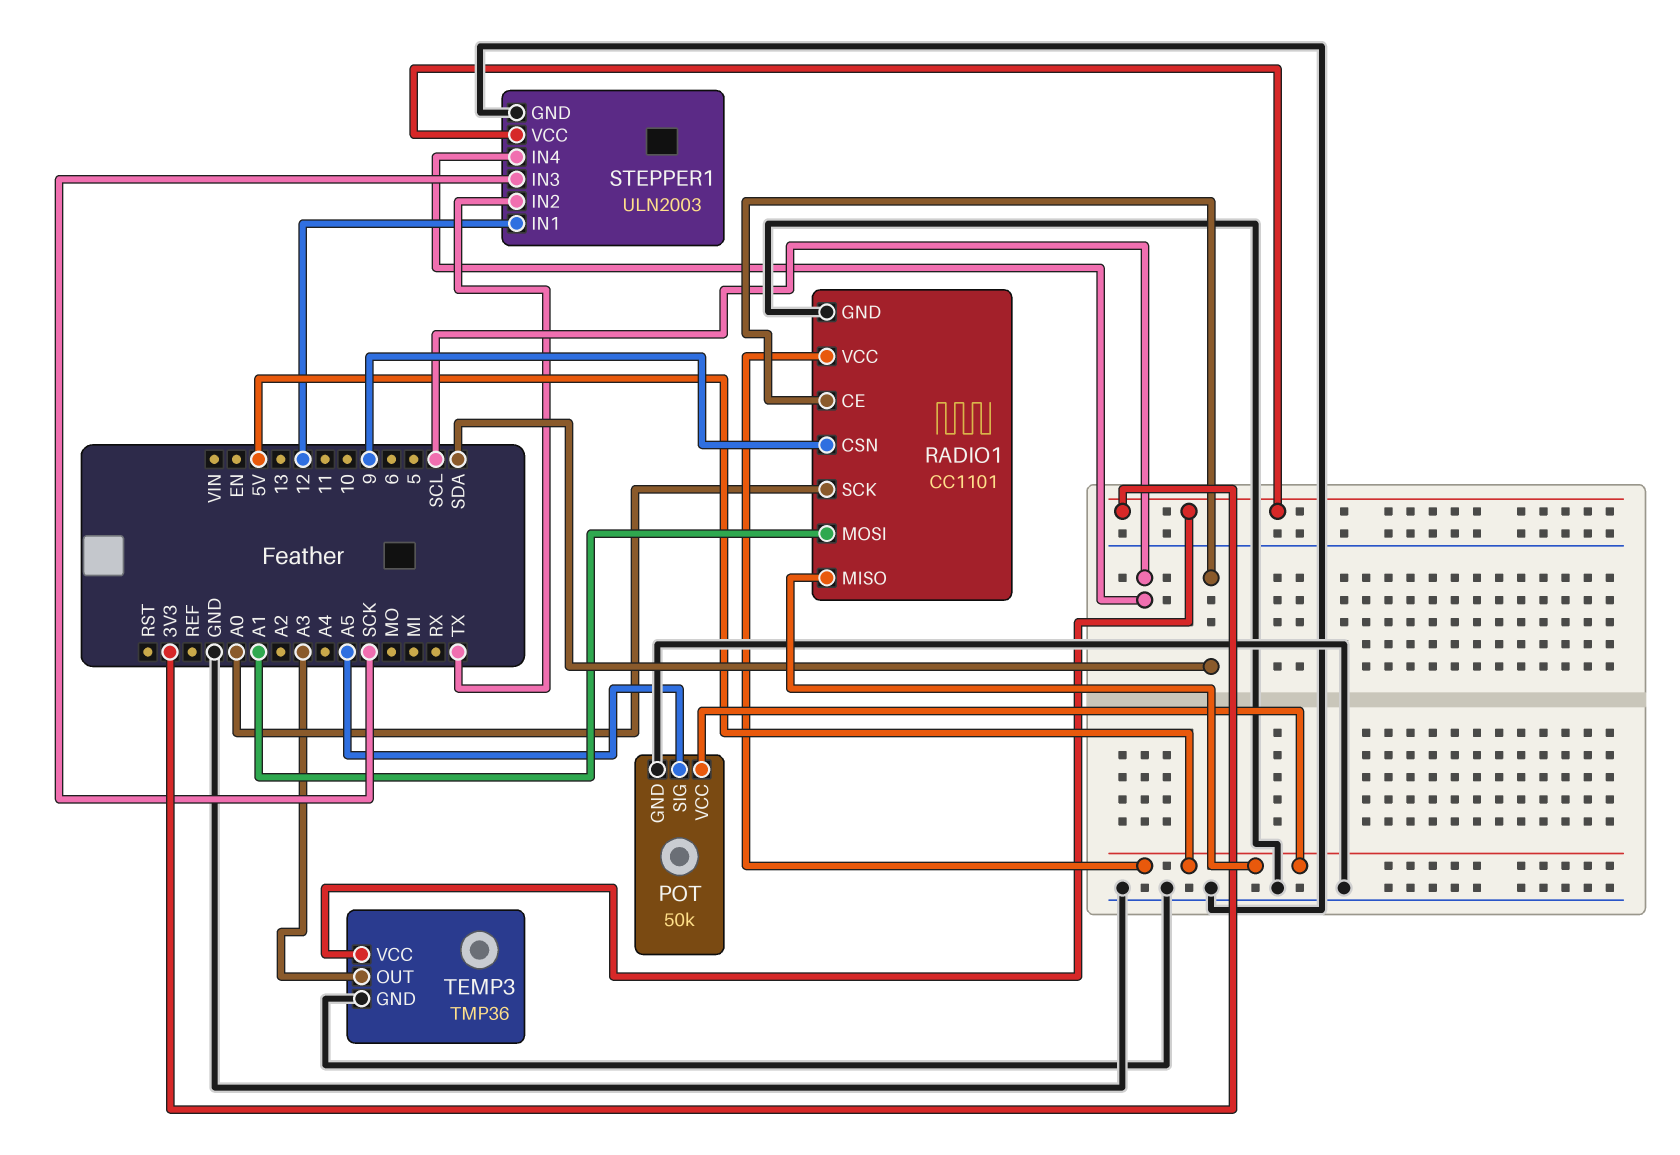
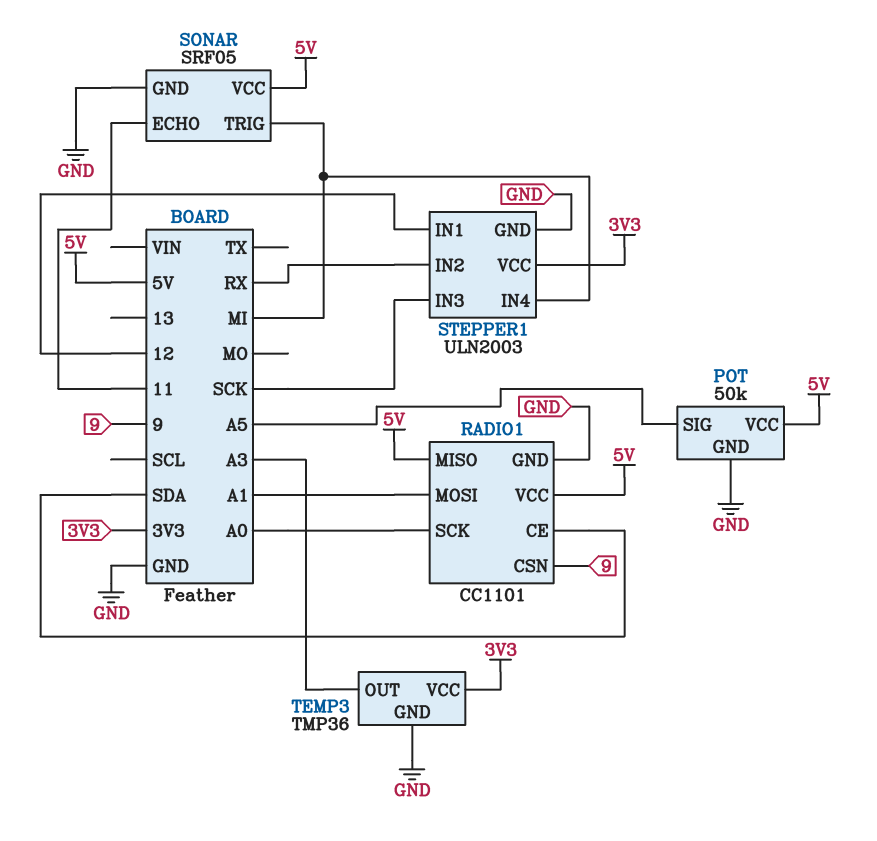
SONAR: none -> SRF05
SONAR pin ECHO: none -> 11
SONAR pin GND: none -> GND
SONAR pin TRIG: none -> MI
SONAR pin VCC: none -> 5V
STEPPER1 pin IN2: TX -> RX
STEPPER1 pin IN4: SCL -> MI

